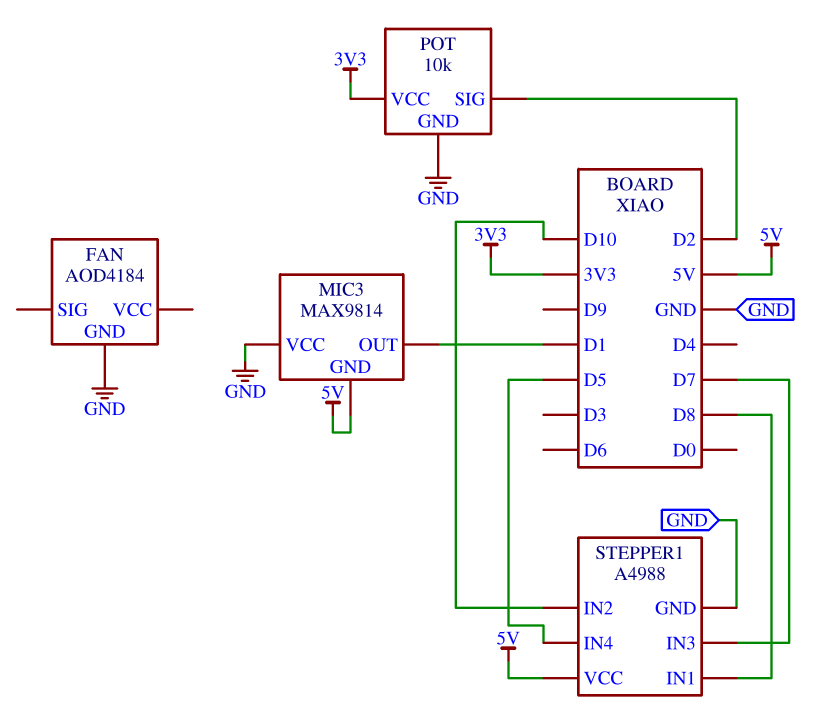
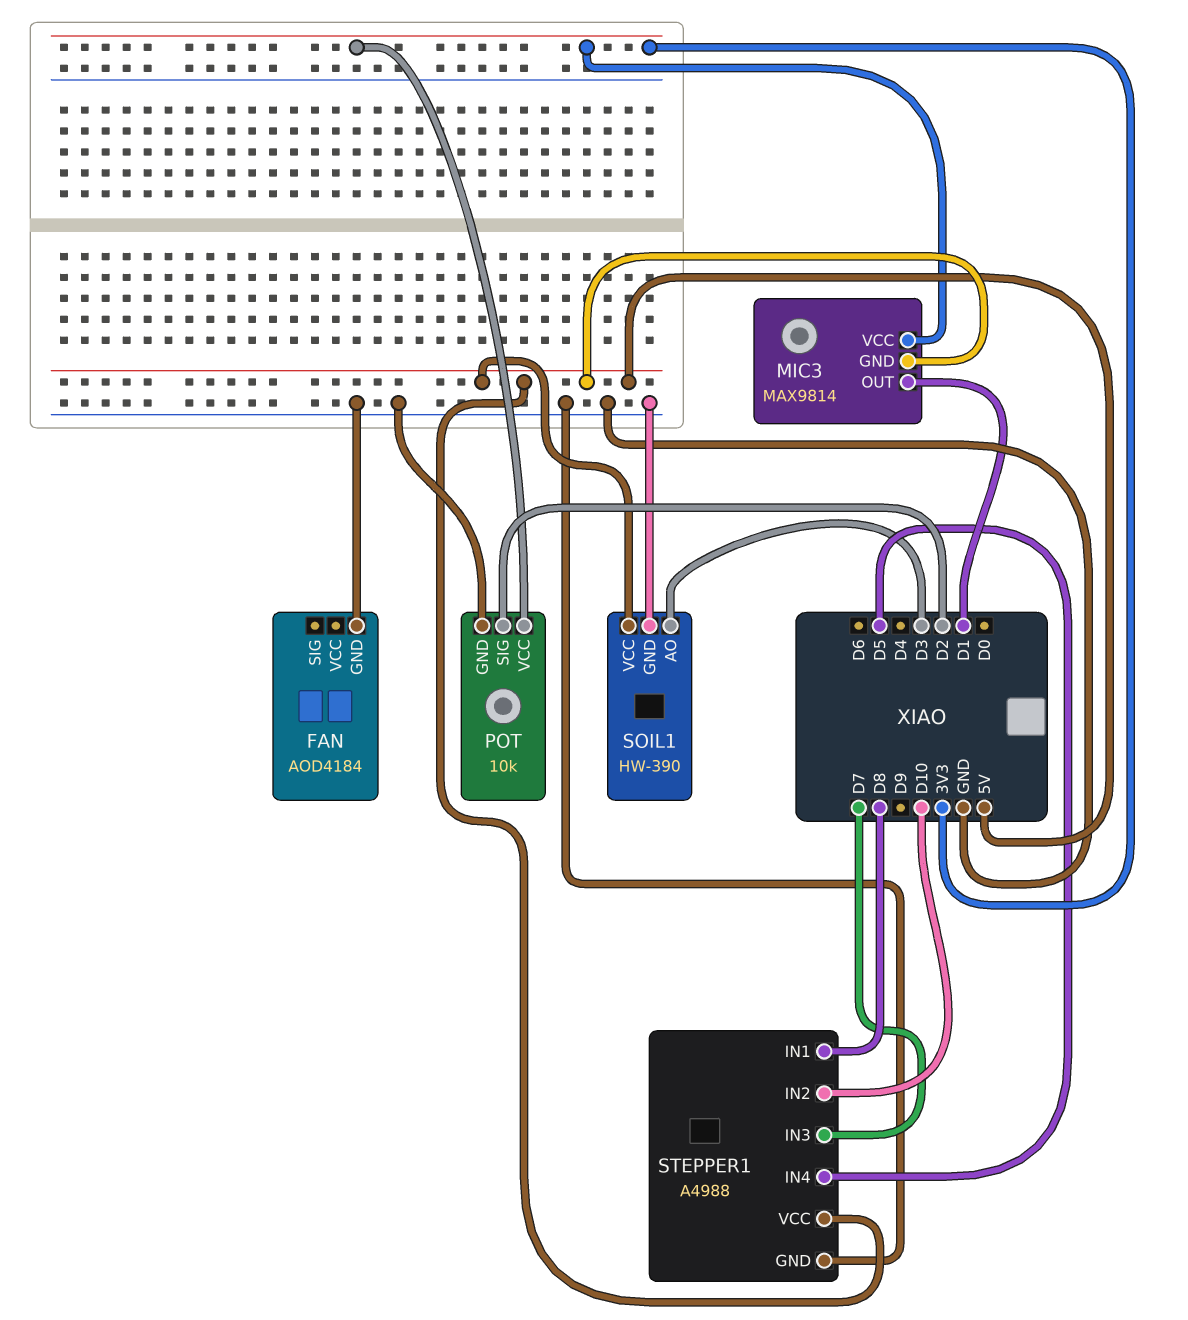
MIC3 pin VCC: GND -> 3V3
SOIL1: none -> HW-390
SOIL1 pin AO: none -> D3
SOIL1 pin GND: none -> GND
SOIL1 pin VCC: none -> 5V

